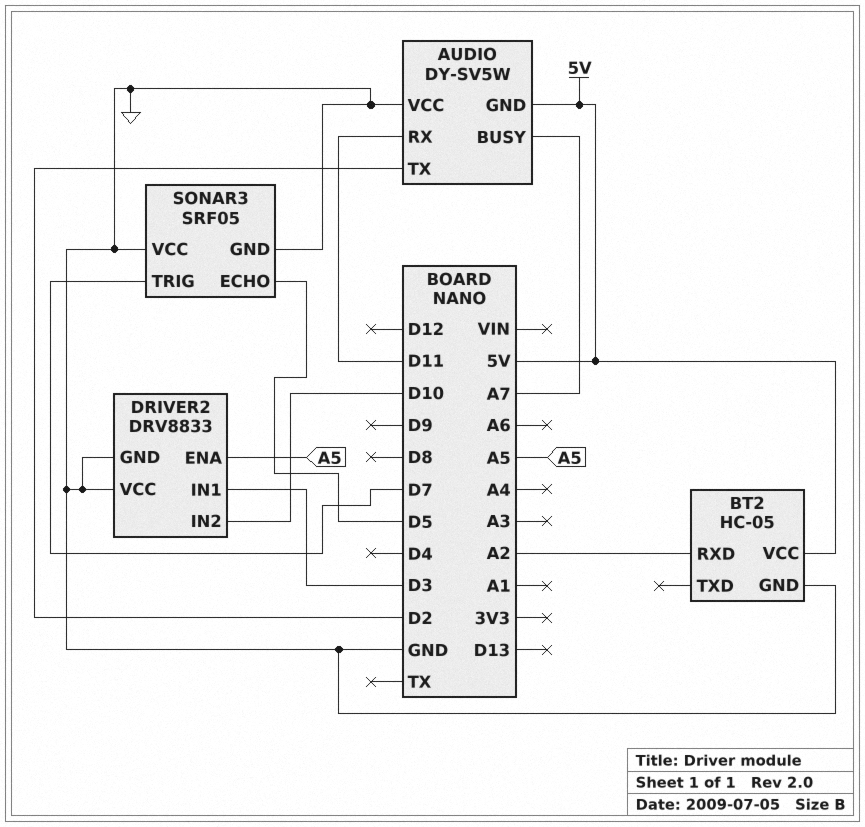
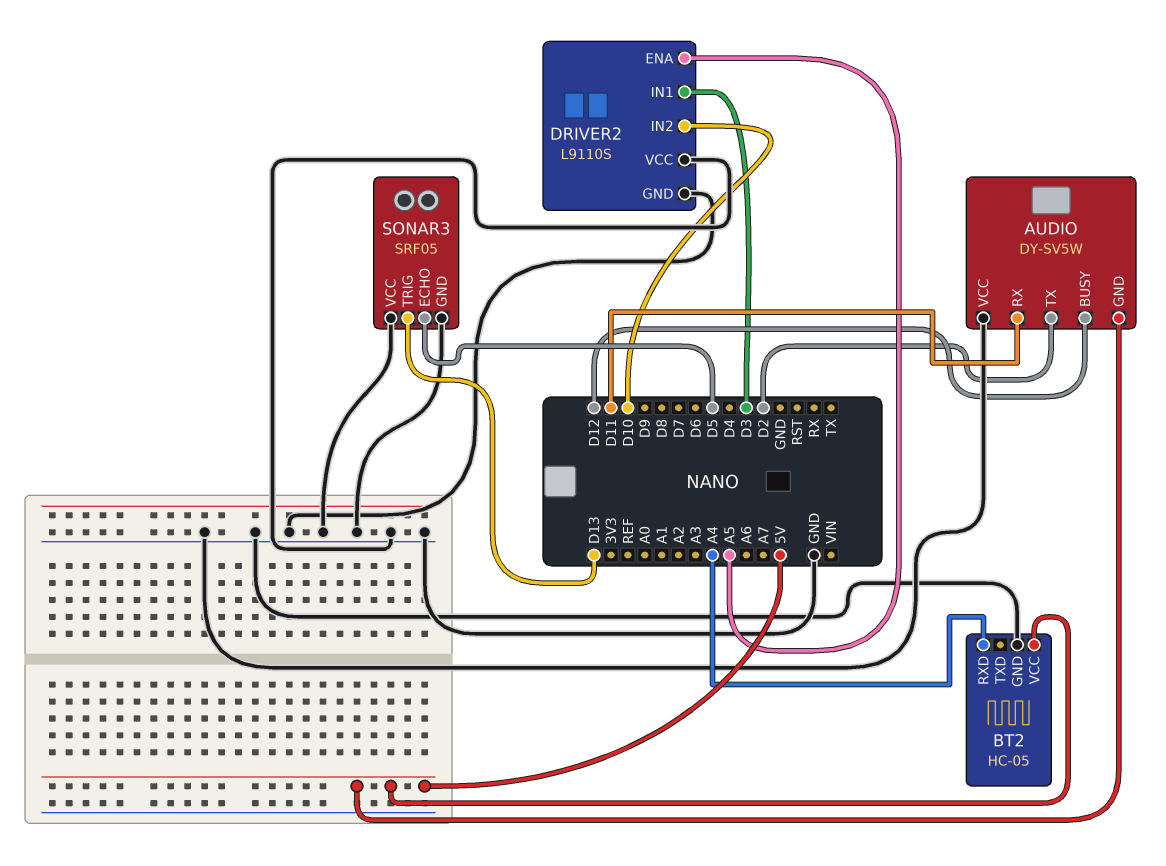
AUDIO pin BUSY: A7 -> D12
BT2 pin RXD: A2 -> A4
DRIVER2: DRV8833 -> L9110S
SONAR3 pin TRIG: D7 -> D13

